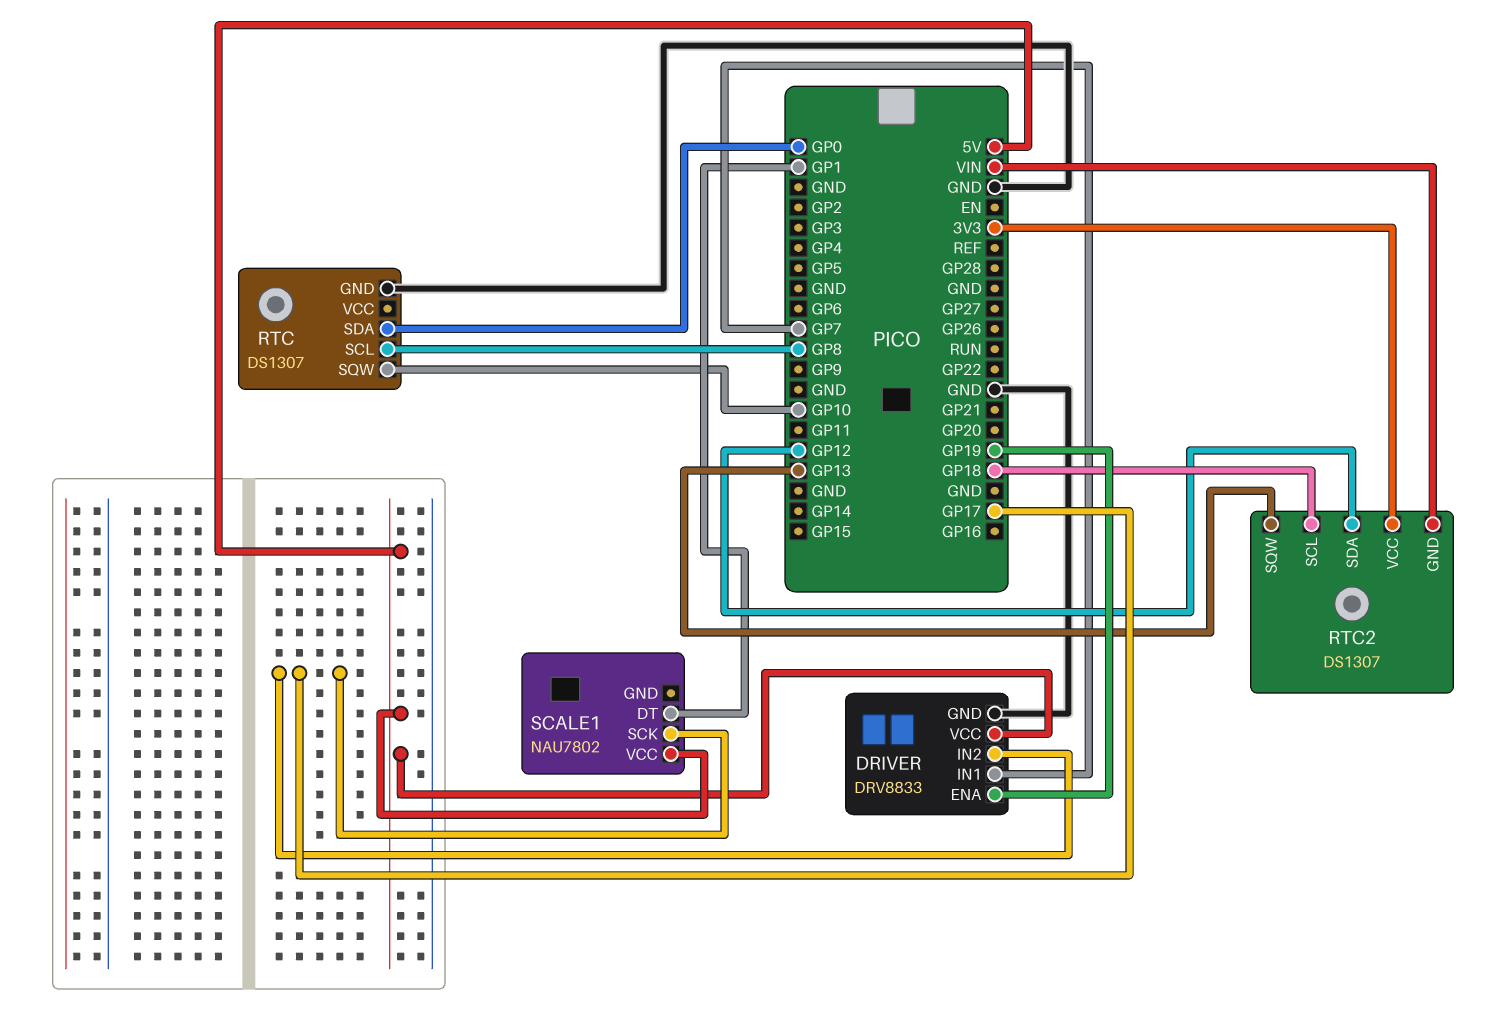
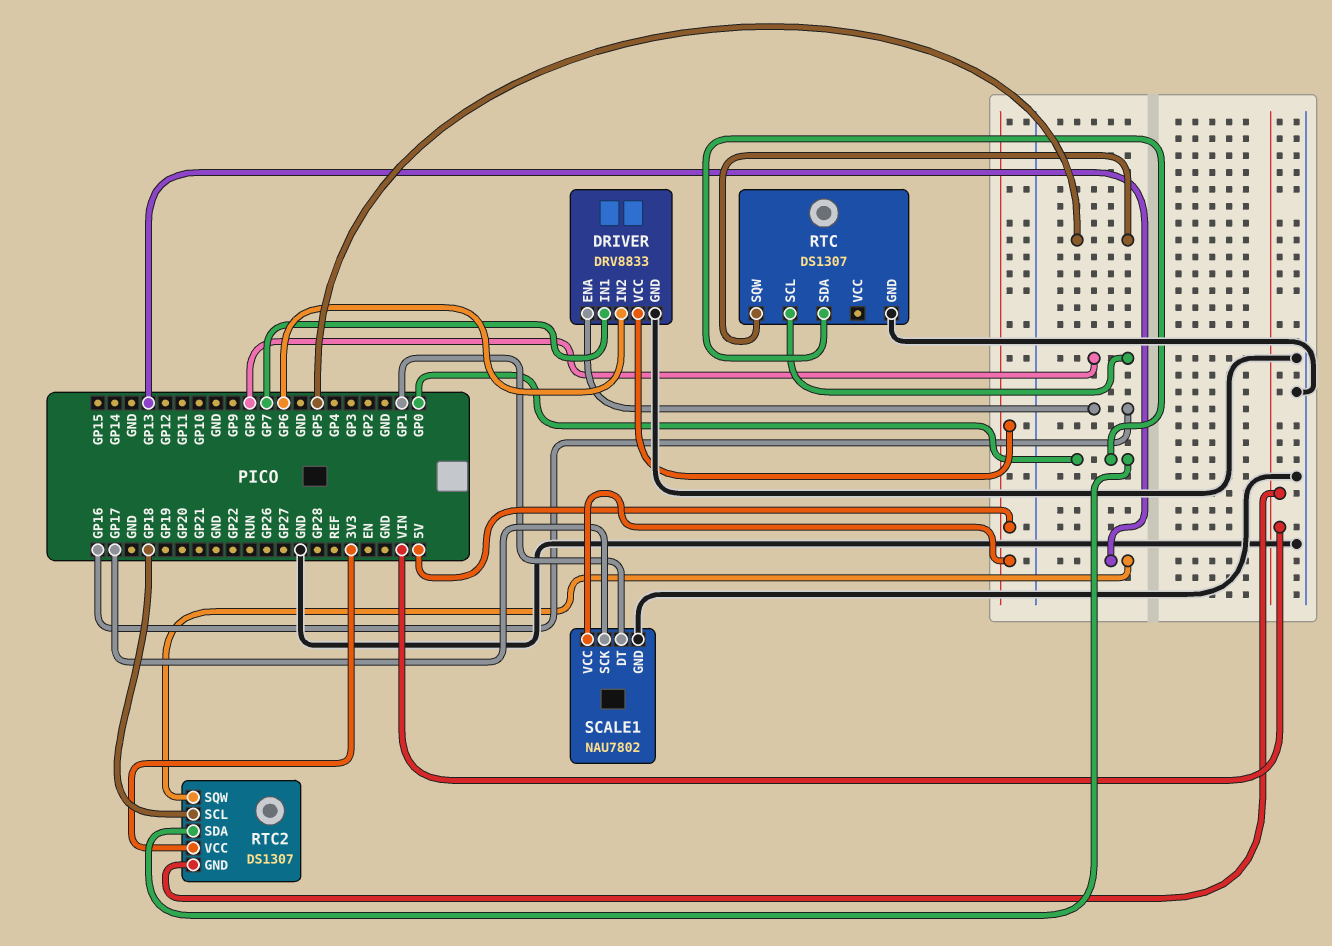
DRIVER pin ENA: GP19 -> GP16
DRIVER pin IN2: GP17 -> GP6
RTC pin SQW: GP10 -> GP5
RTC2 pin SDA: GP12 -> GP0
SCALE1 pin GND: none -> GND

